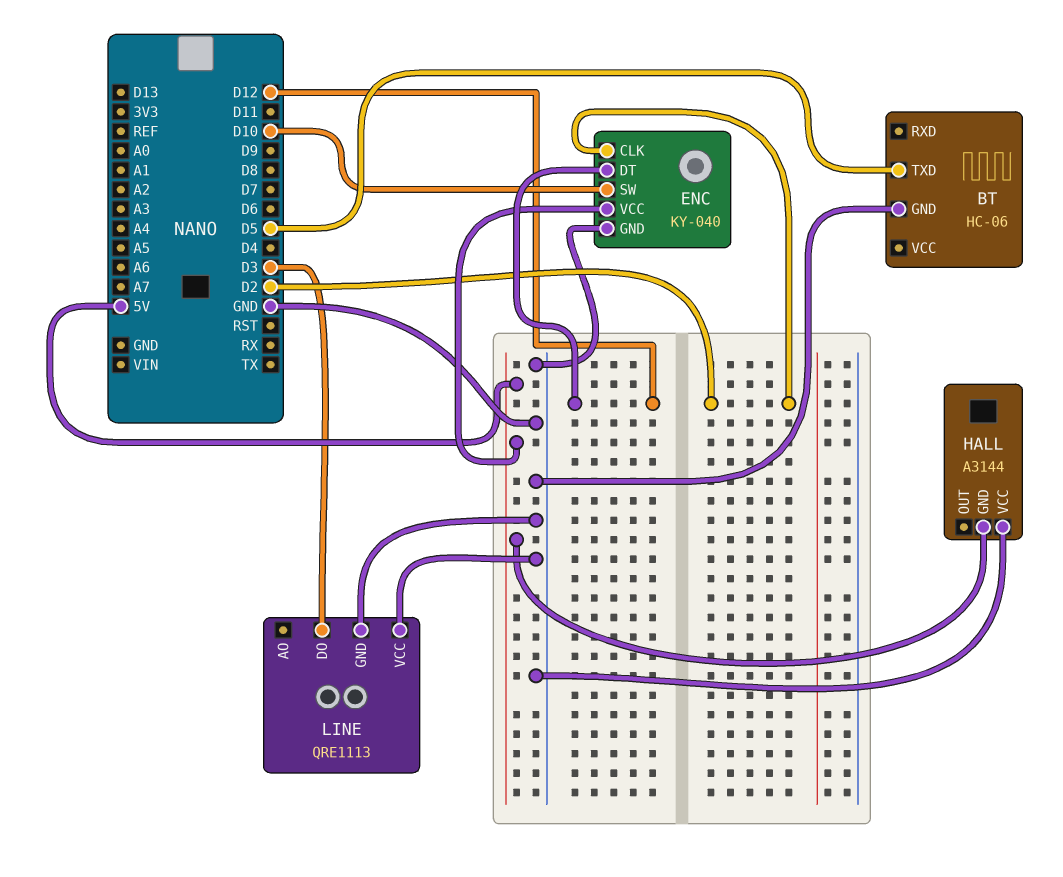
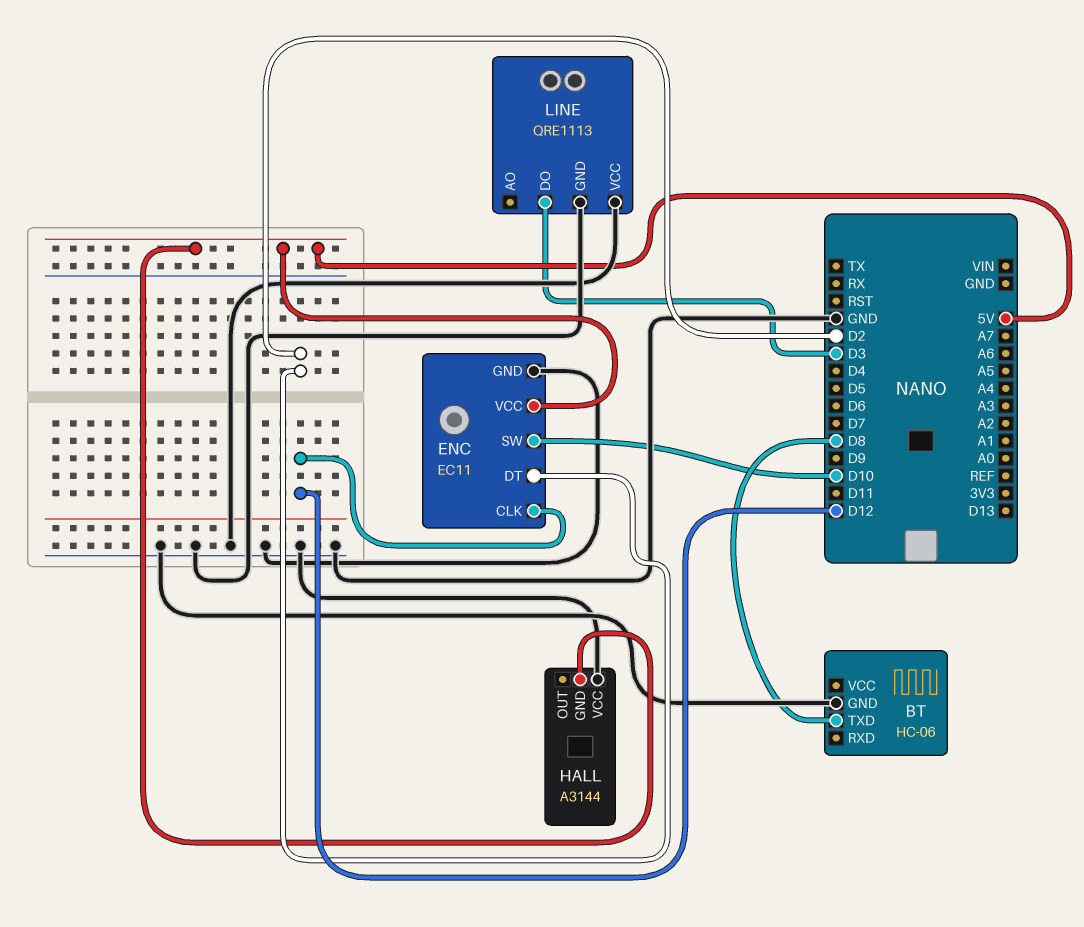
BT pin TXD: D5 -> D8
ENC: KY-040 -> EC11
ENC pin CLK: D2 -> D12
ENC pin DT: D12 -> D2

